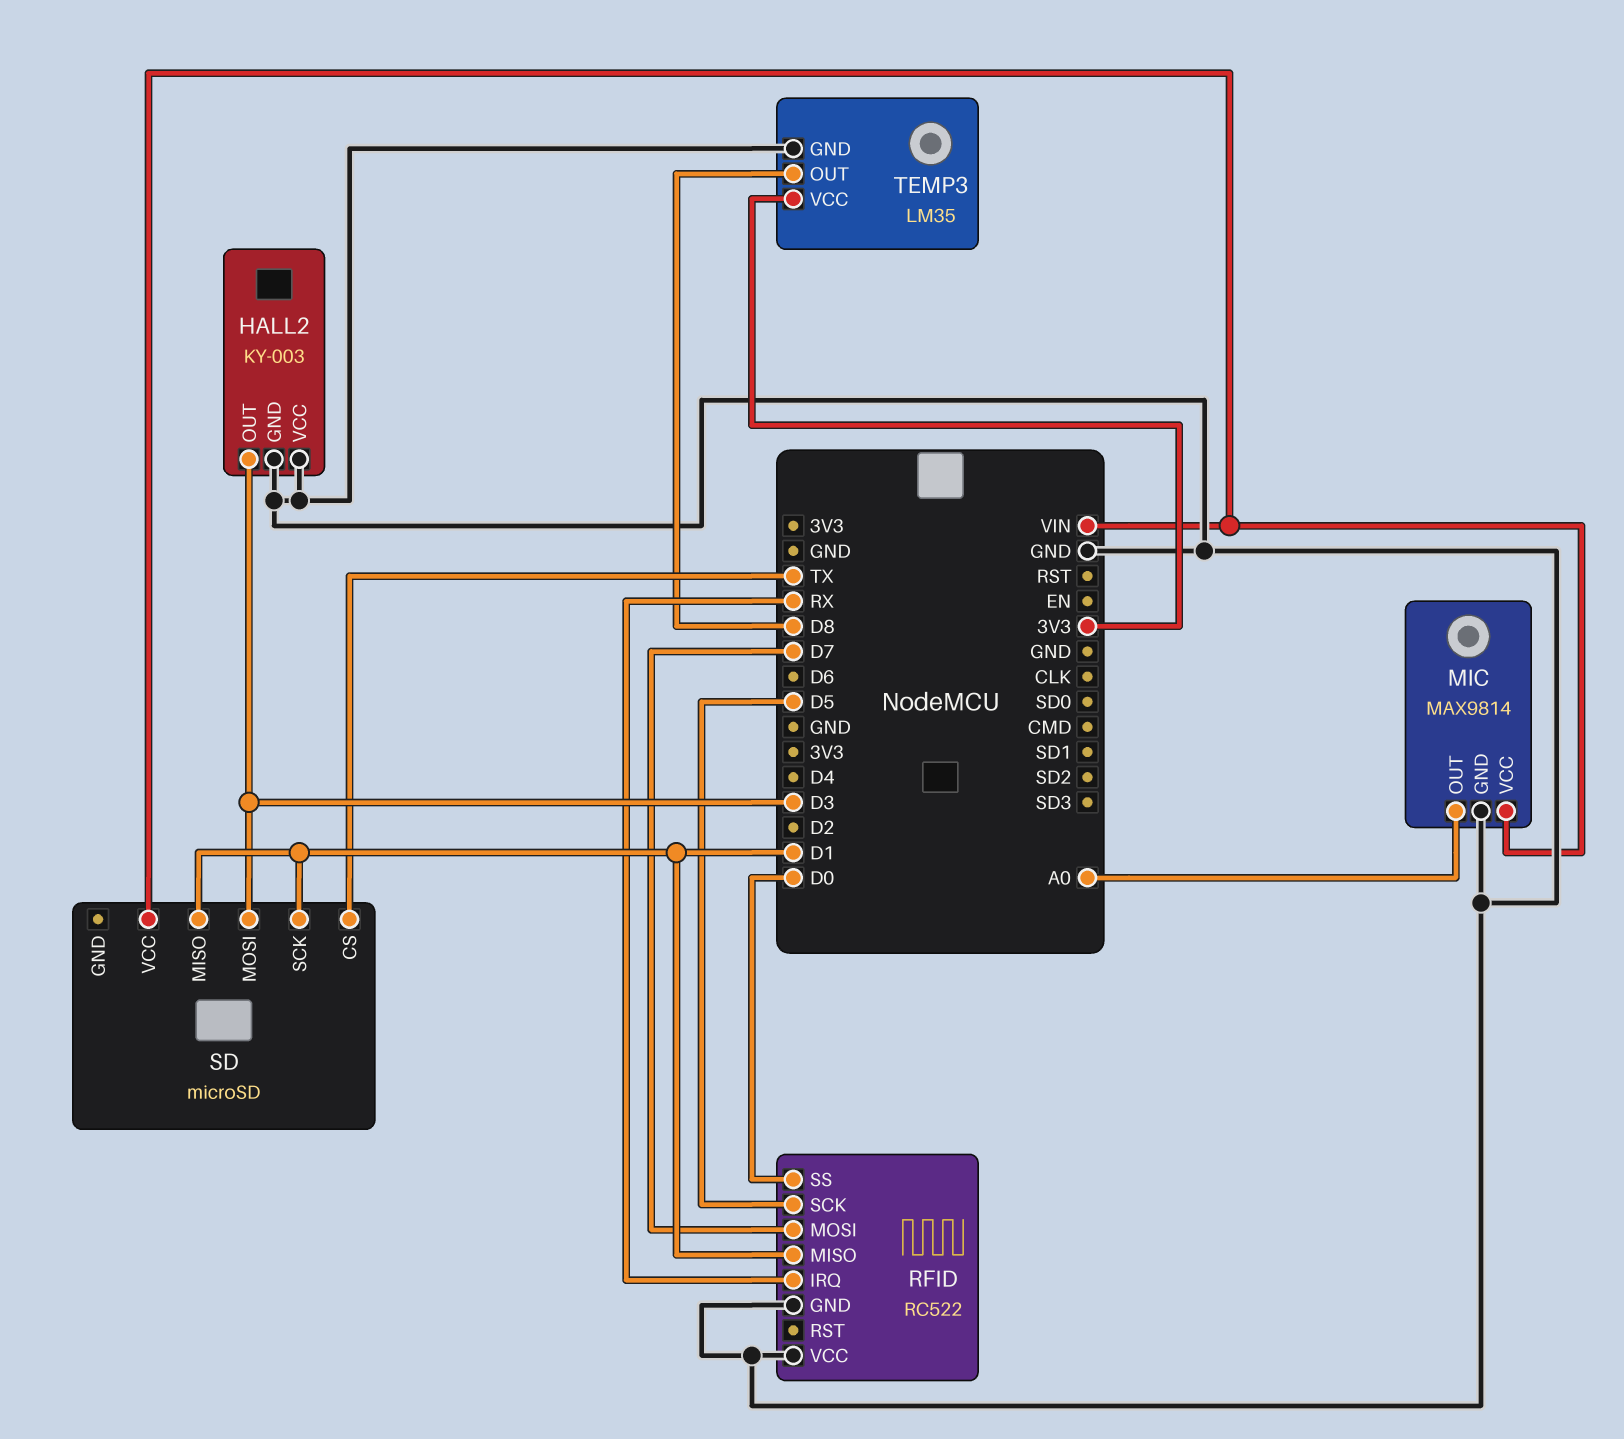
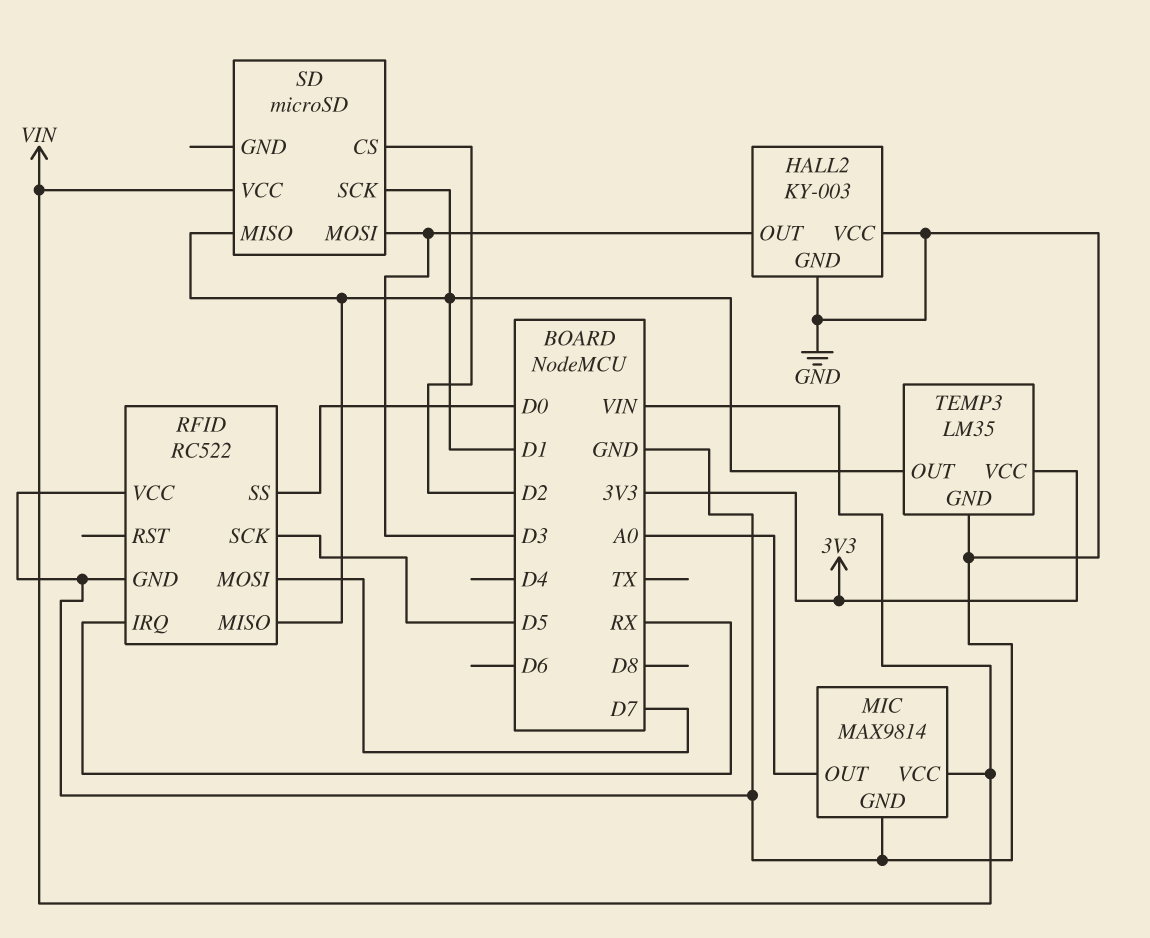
SD pin CS: TX -> D2
TEMP3 pin OUT: D8 -> D1

